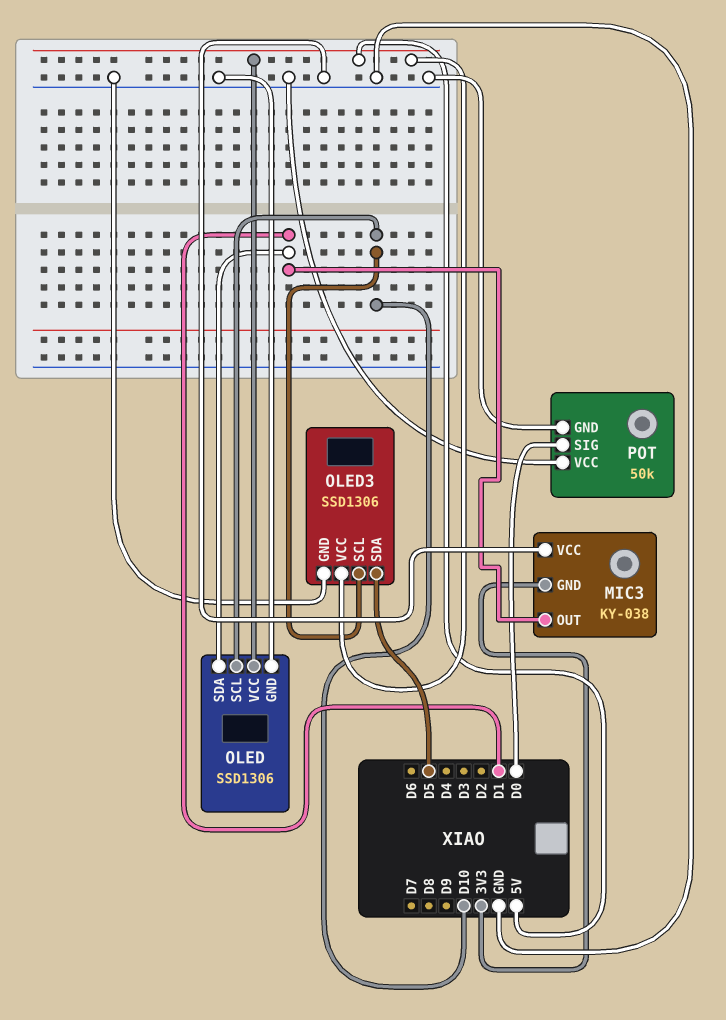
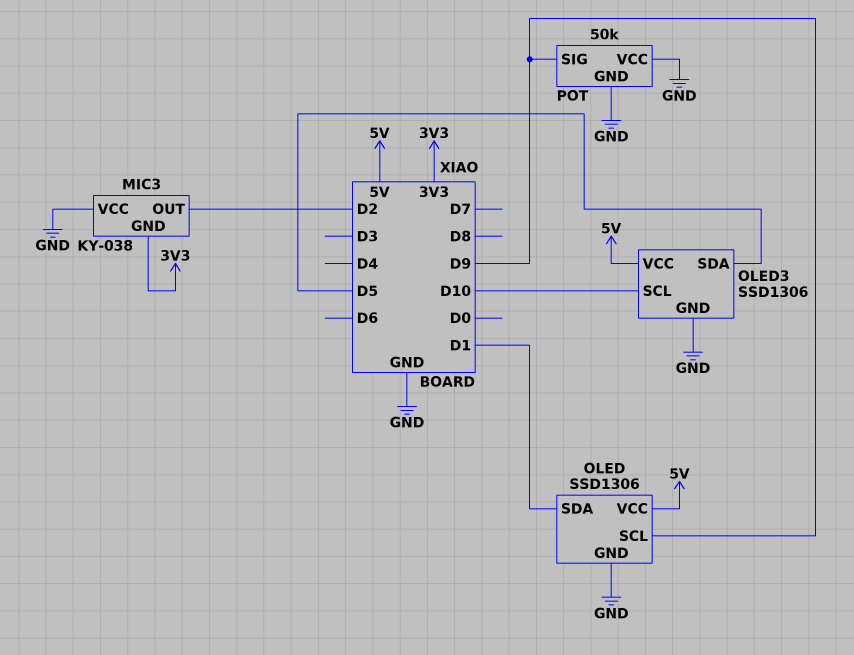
MIC3 pin OUT: D1 -> D2
OLED pin SCL: D10 -> D9
POT pin SIG: D0 -> D9

